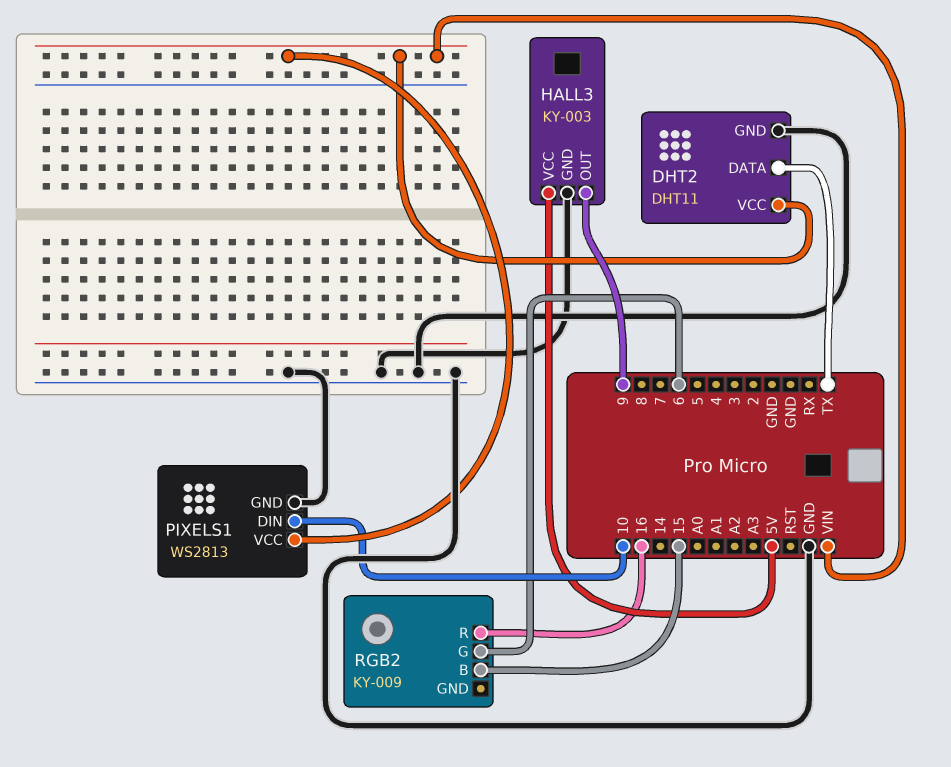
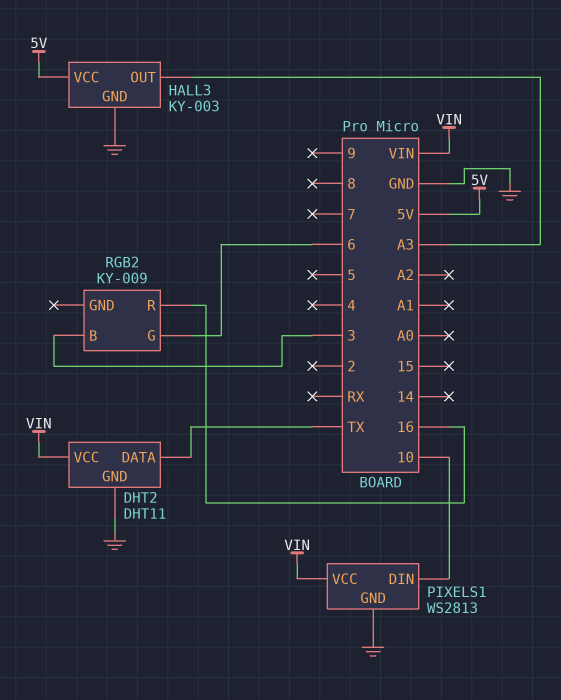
HALL3 pin OUT: 9 -> A3
RGB2 pin B: 15 -> 3

